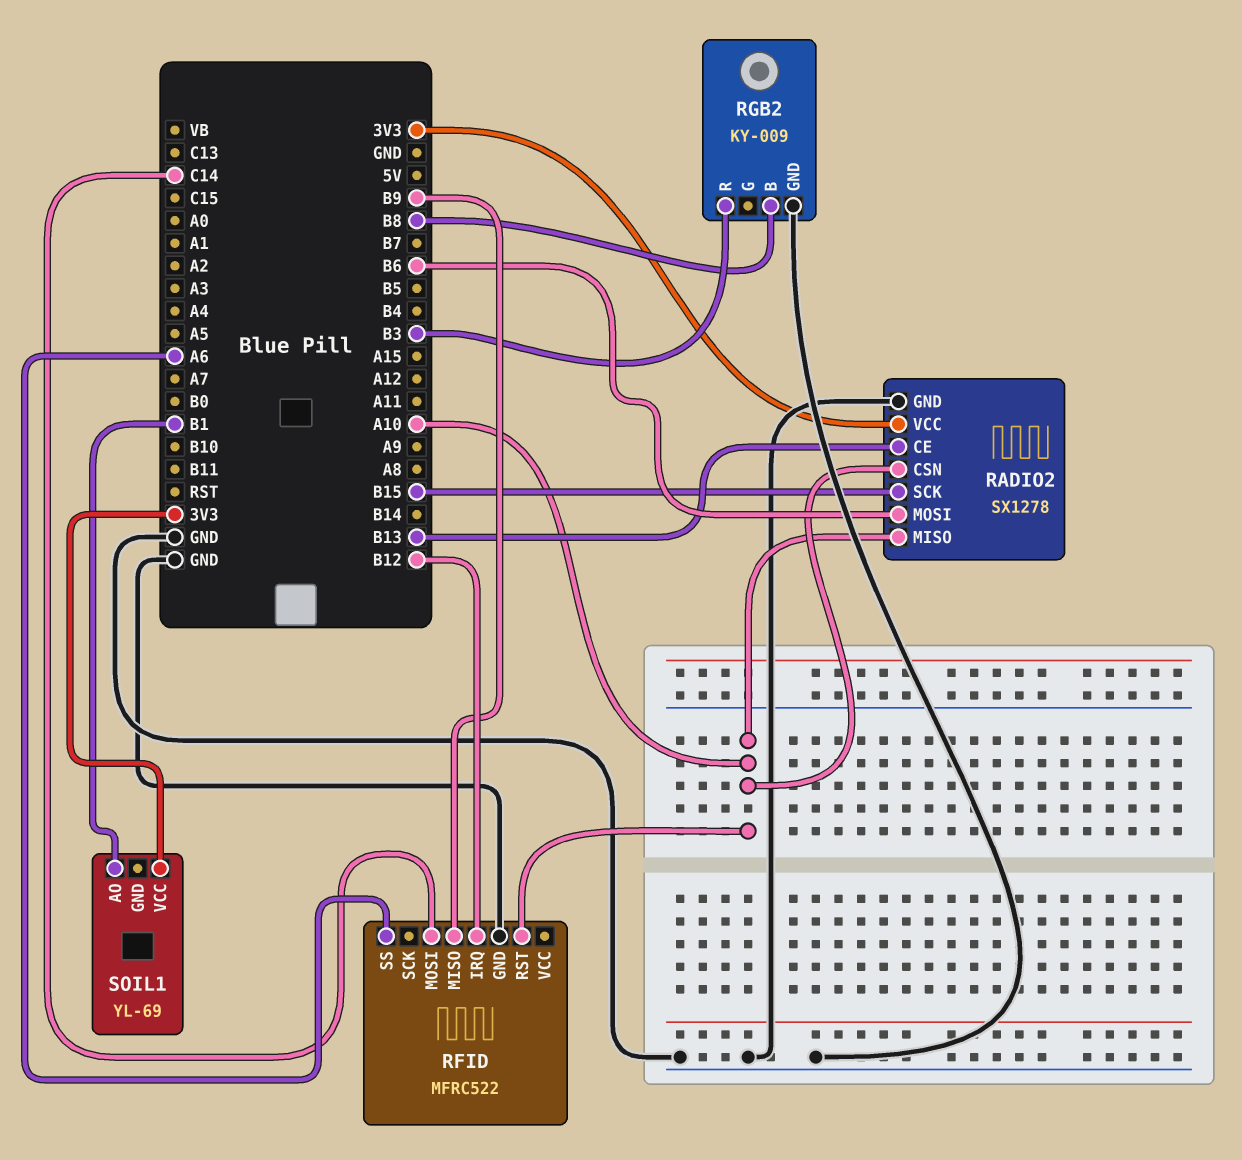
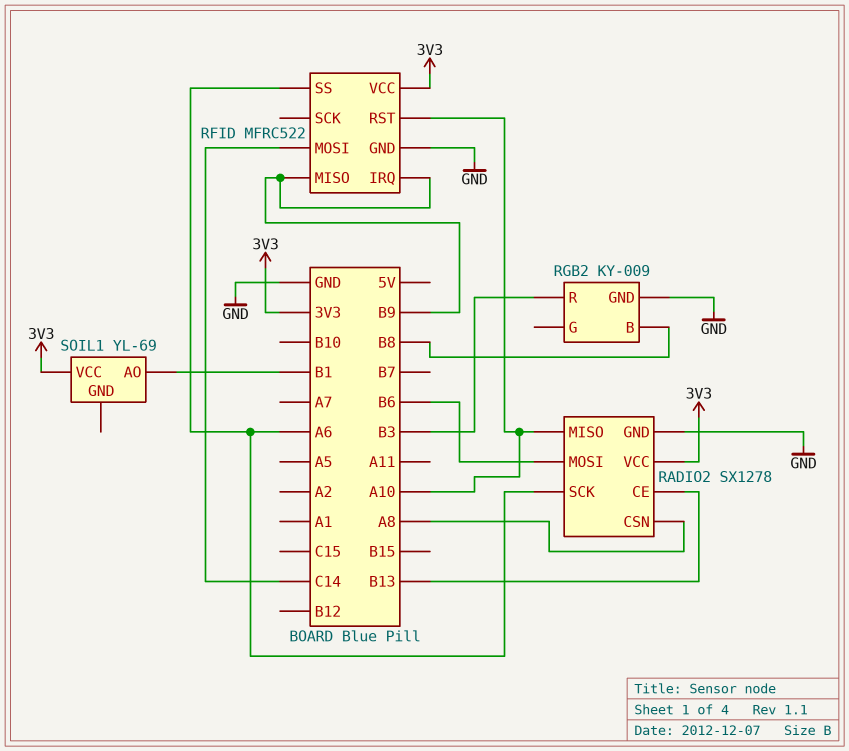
RADIO2 pin CSN: A10 -> A8
RADIO2 pin SCK: B15 -> A6
RFID pin IRQ: B12 -> B9
RFID pin VCC: none -> 3V3

